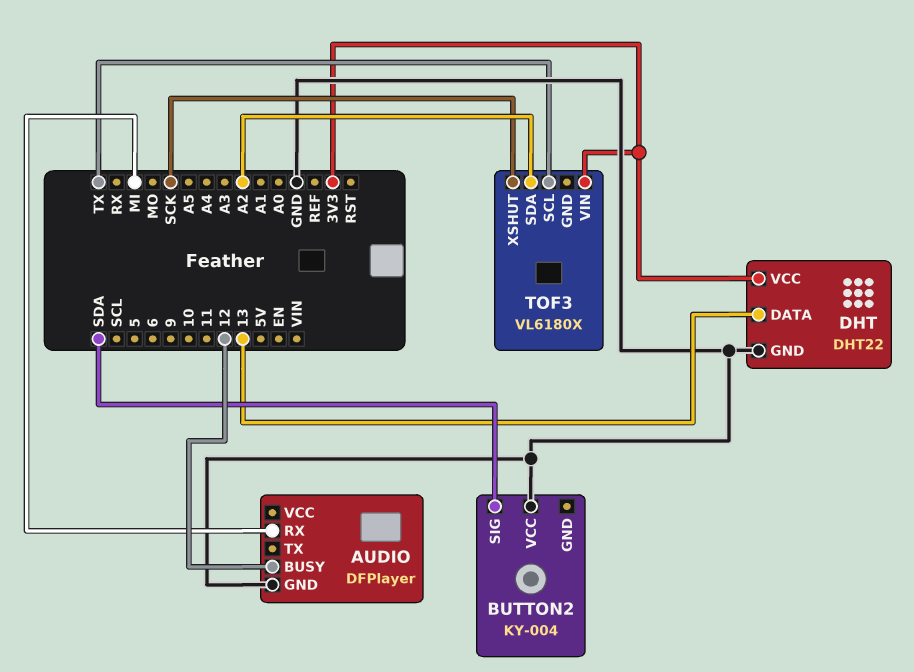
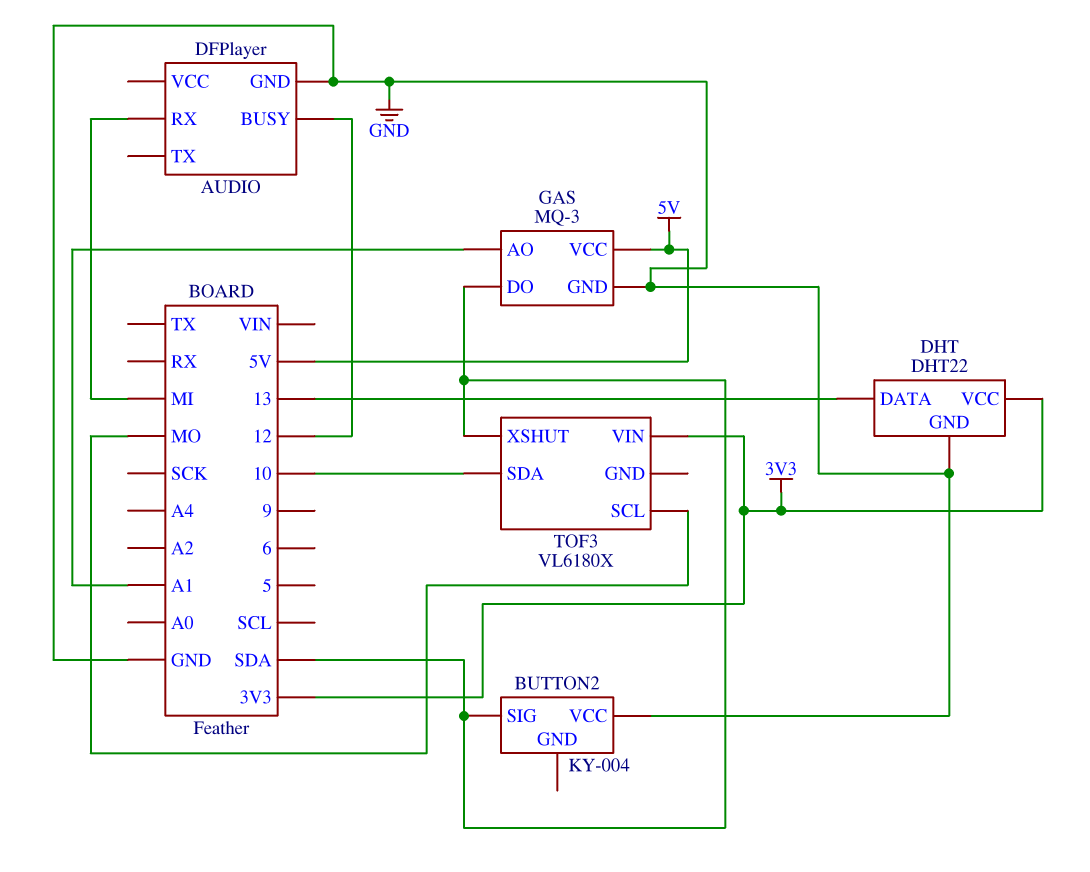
GAS: none -> MQ-3
GAS pin AO: none -> A1
GAS pin DO: none -> SDA
GAS pin GND: none -> GND
GAS pin VCC: none -> 5V
TOF3 pin SCL: TX -> MO
TOF3 pin SDA: A2 -> 10
TOF3 pin XSHUT: SCK -> SDA

